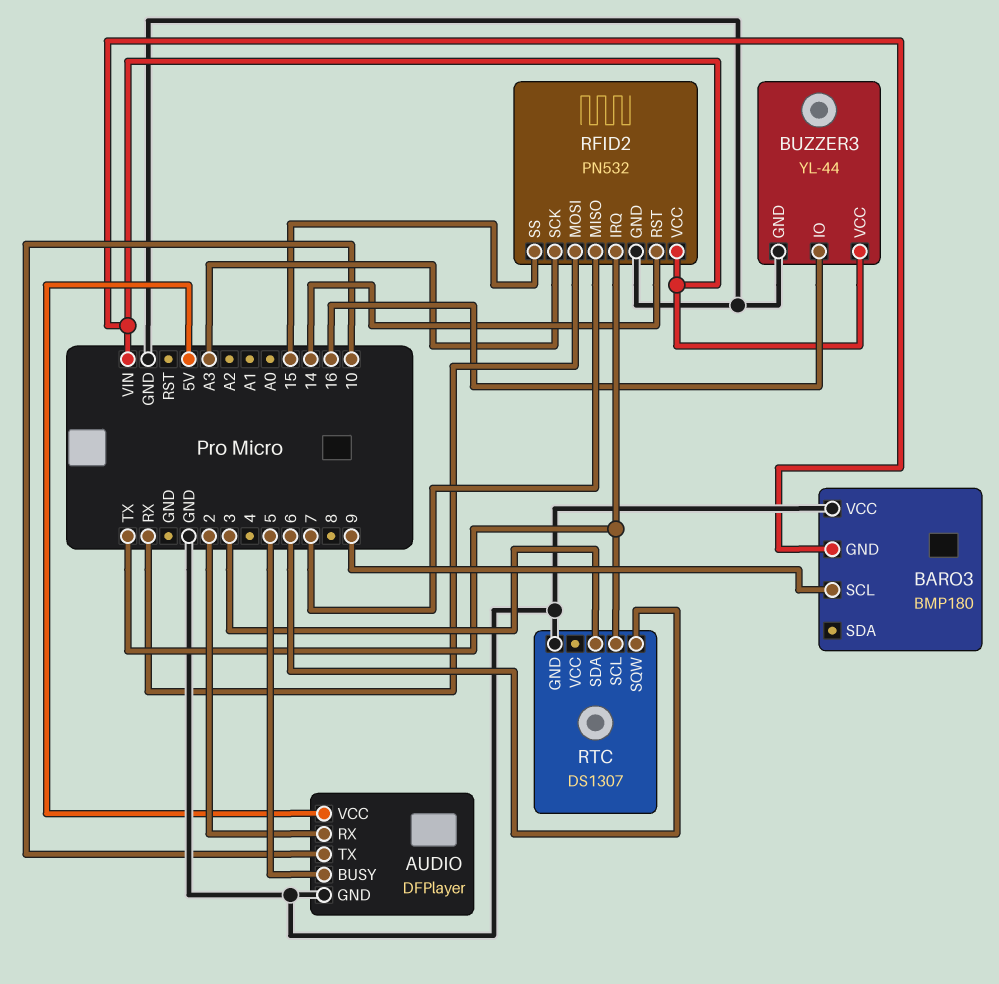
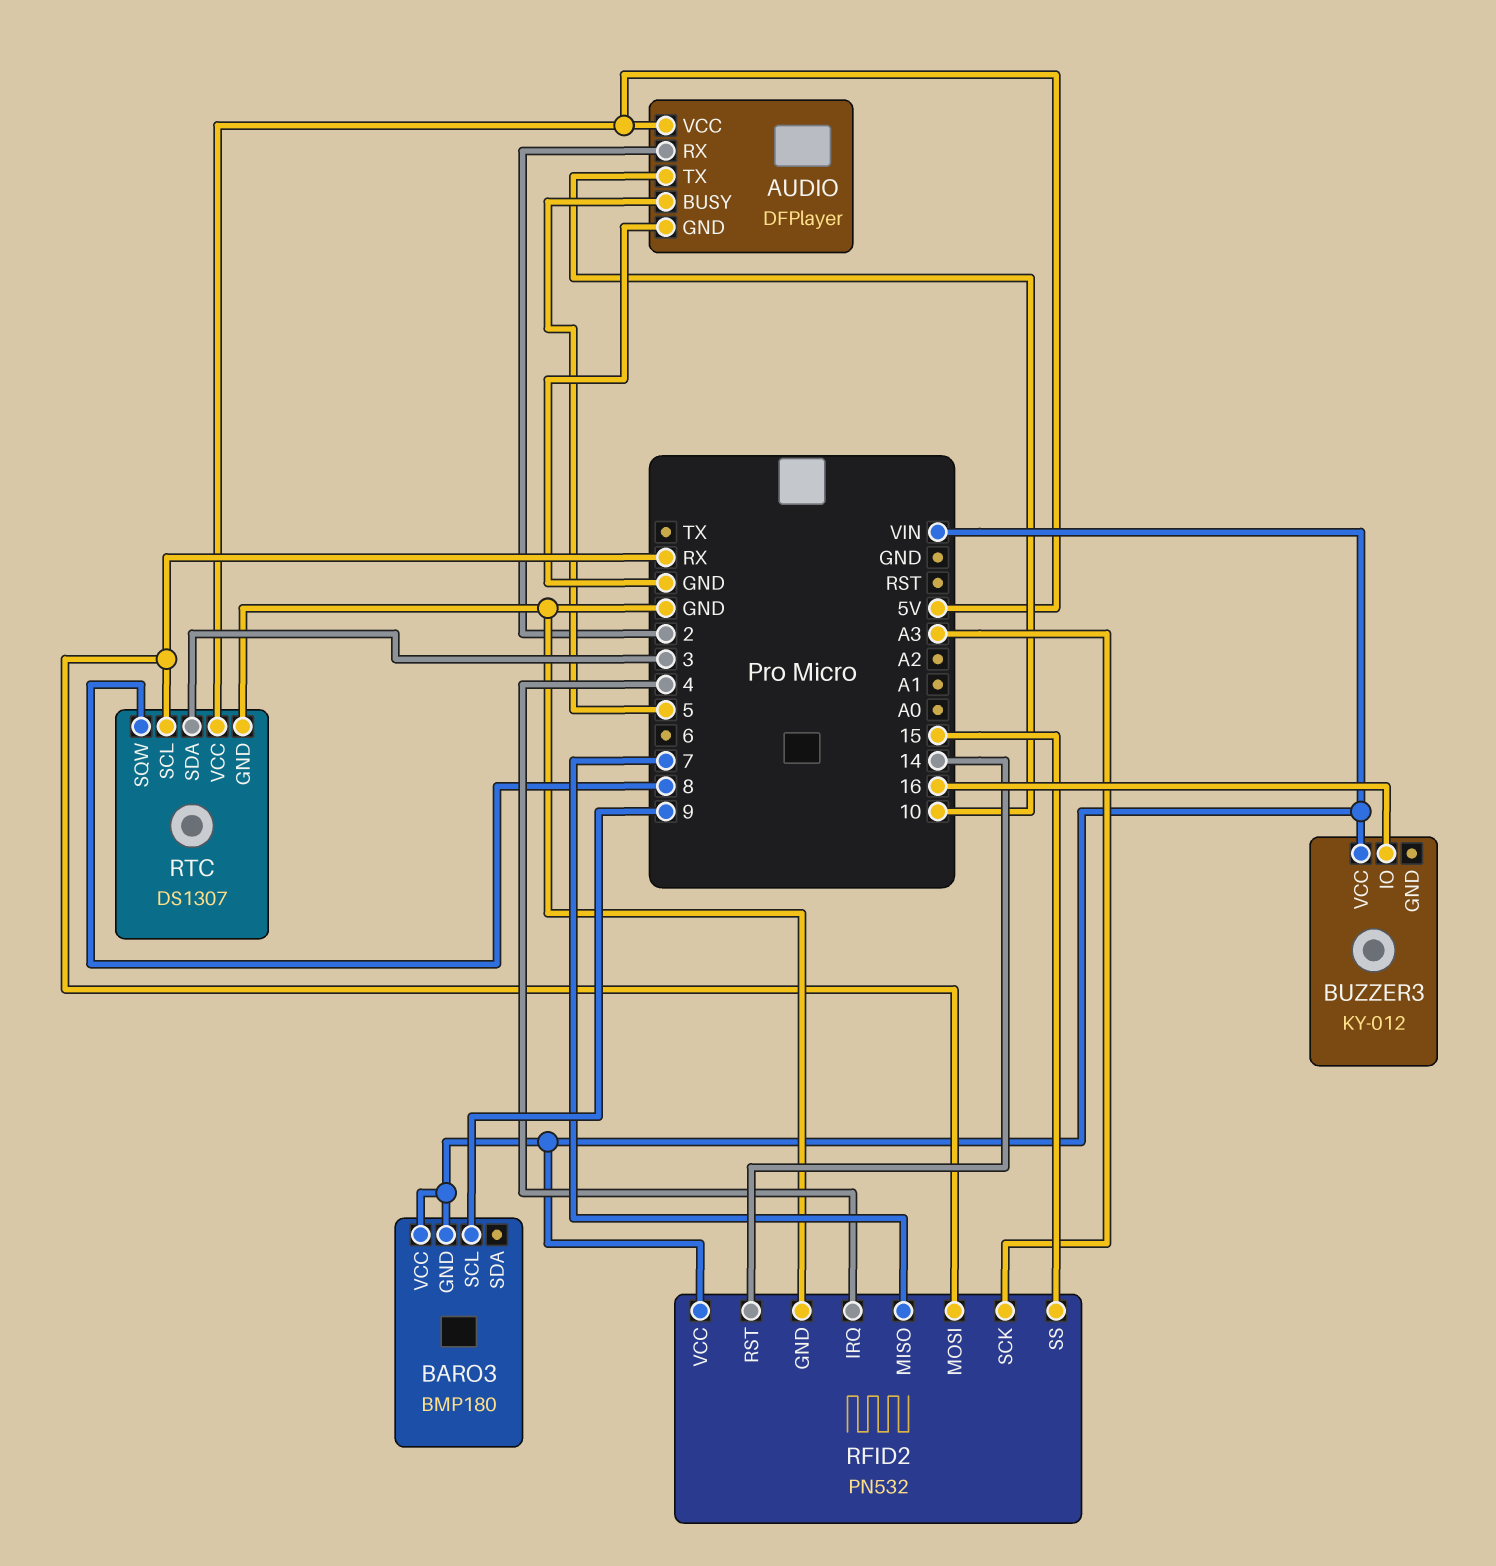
BARO3 pin VCC: GND -> VIN
BUZZER3: YL-44 -> KY-012
BUZZER3 pin GND: GND -> none
RFID2 pin IRQ: TX -> 4
RTC pin SCL: TX -> RX
RTC pin SQW: 6 -> 8
RTC pin VCC: none -> 5V

